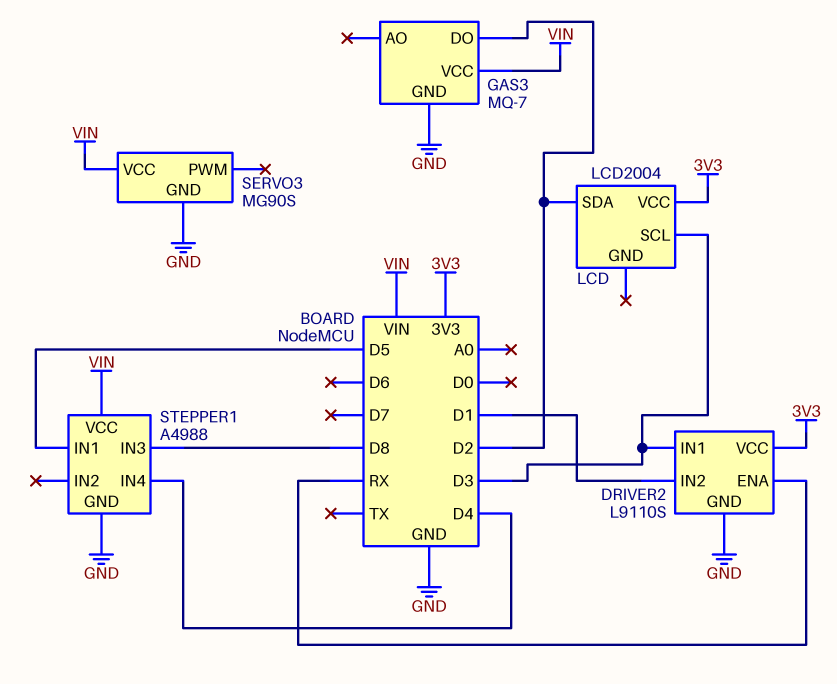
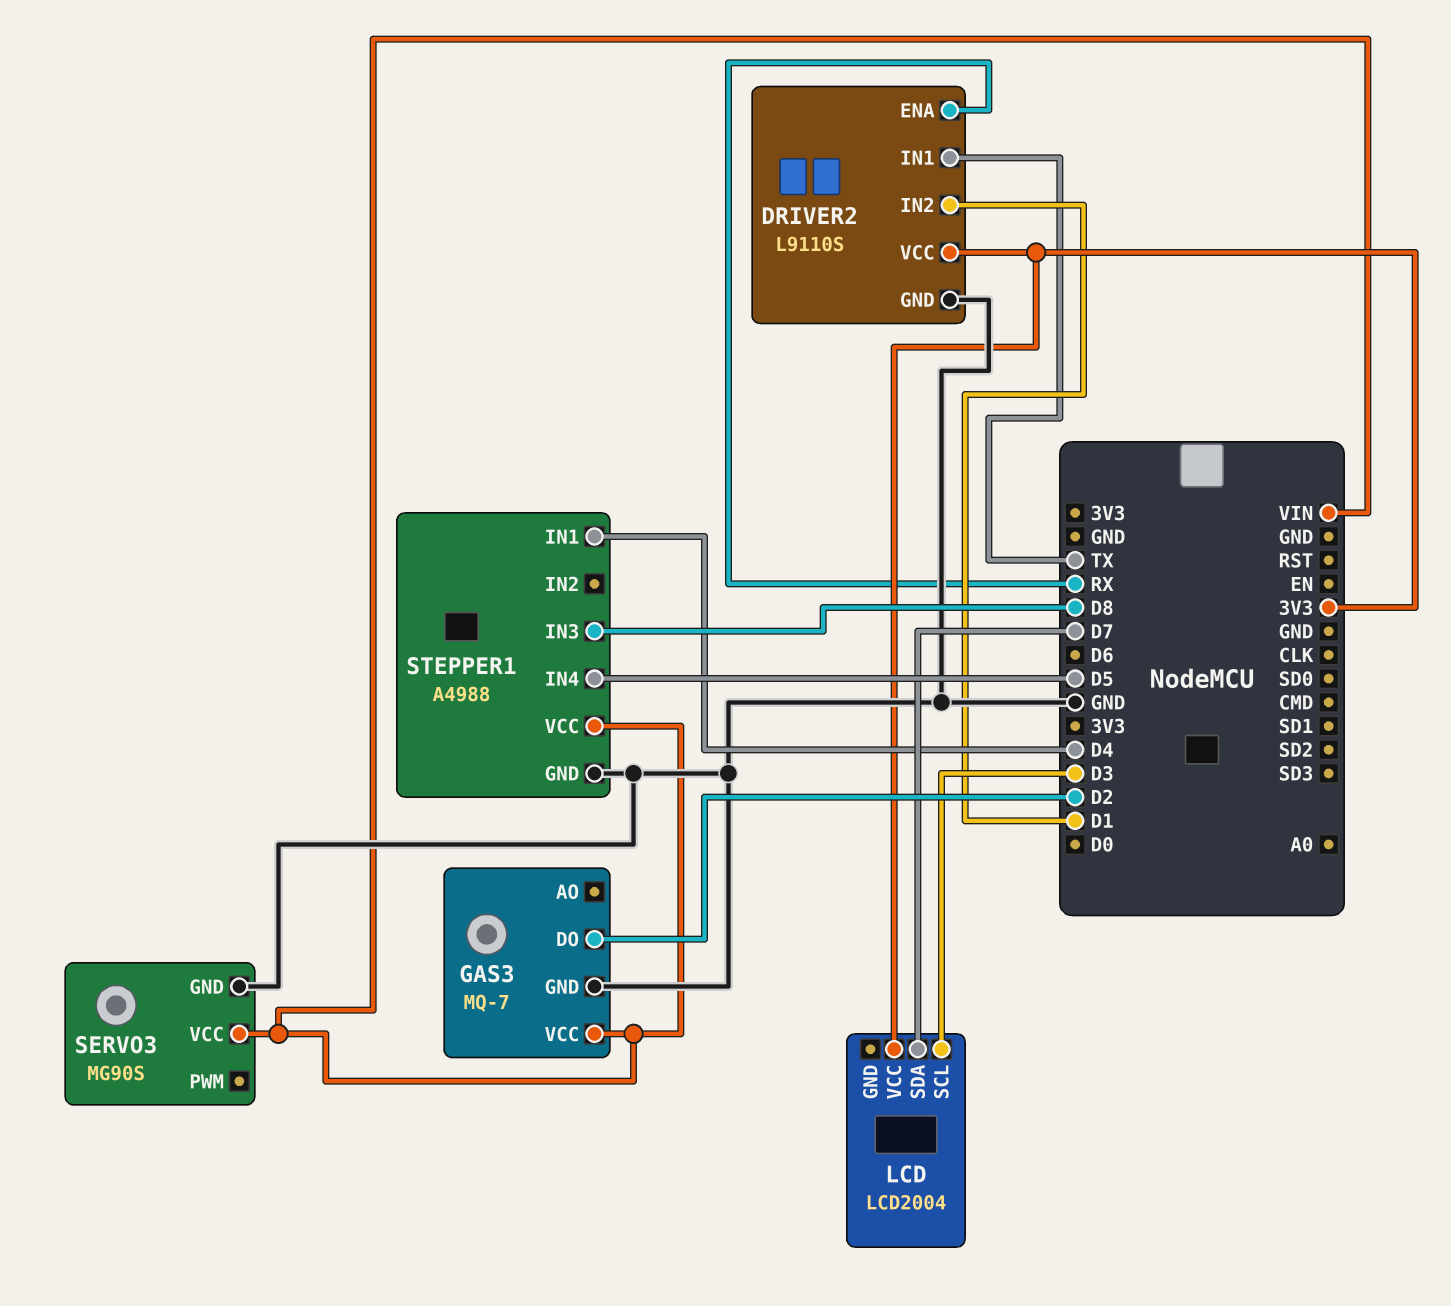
DRIVER2 pin IN1: D3 -> TX
LCD pin SDA: D2 -> D7
STEPPER1 pin IN1: D5 -> D4
STEPPER1 pin IN4: D4 -> D5

